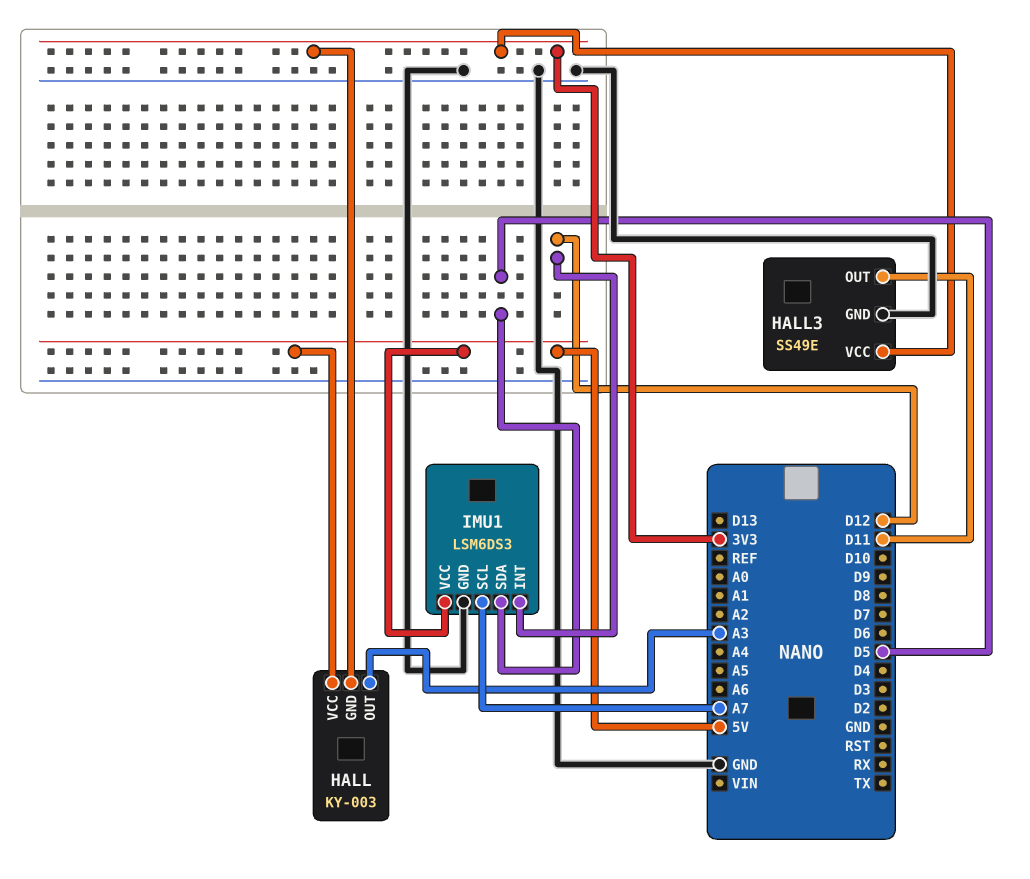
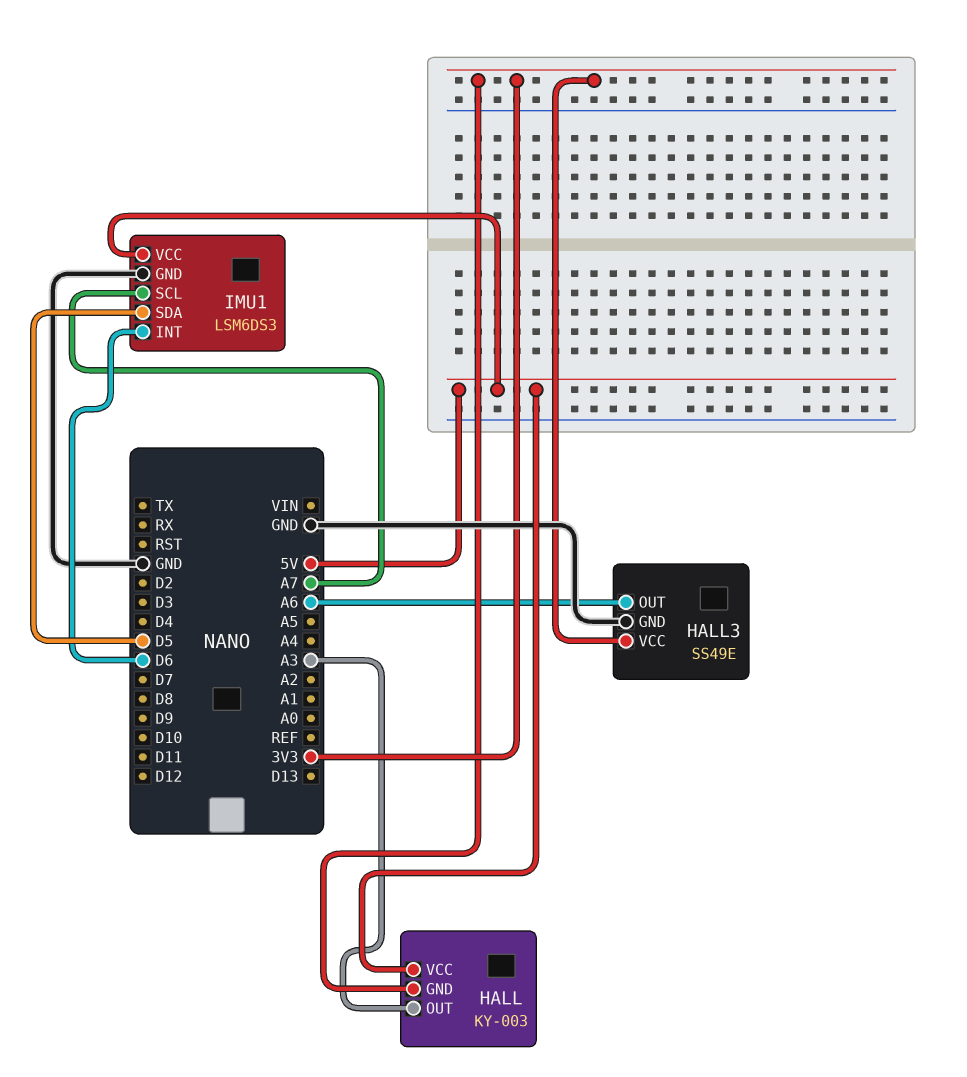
HALL3 pin OUT: D11 -> A6
IMU1 pin INT: D12 -> D6

